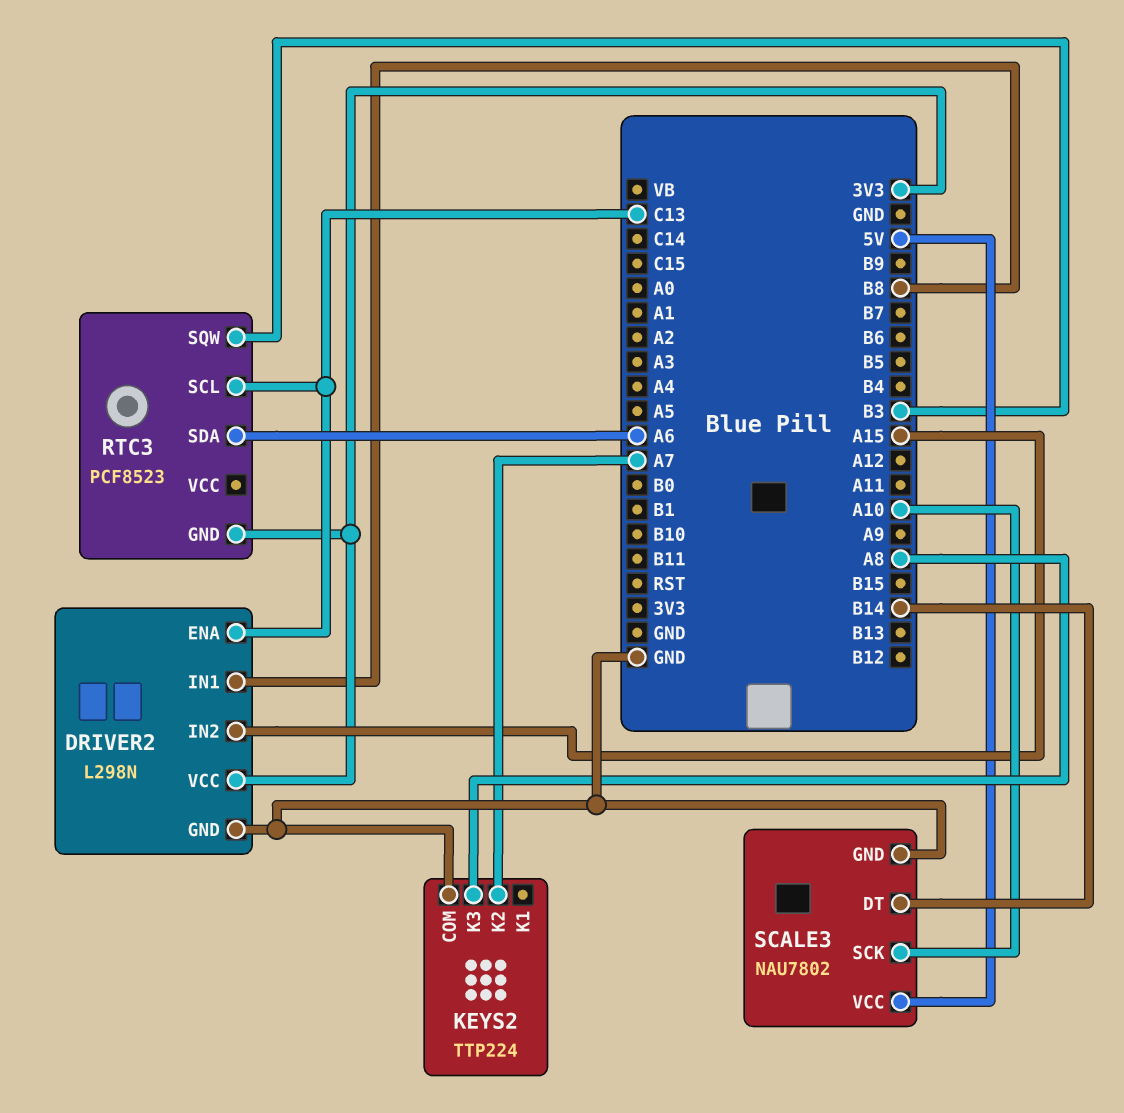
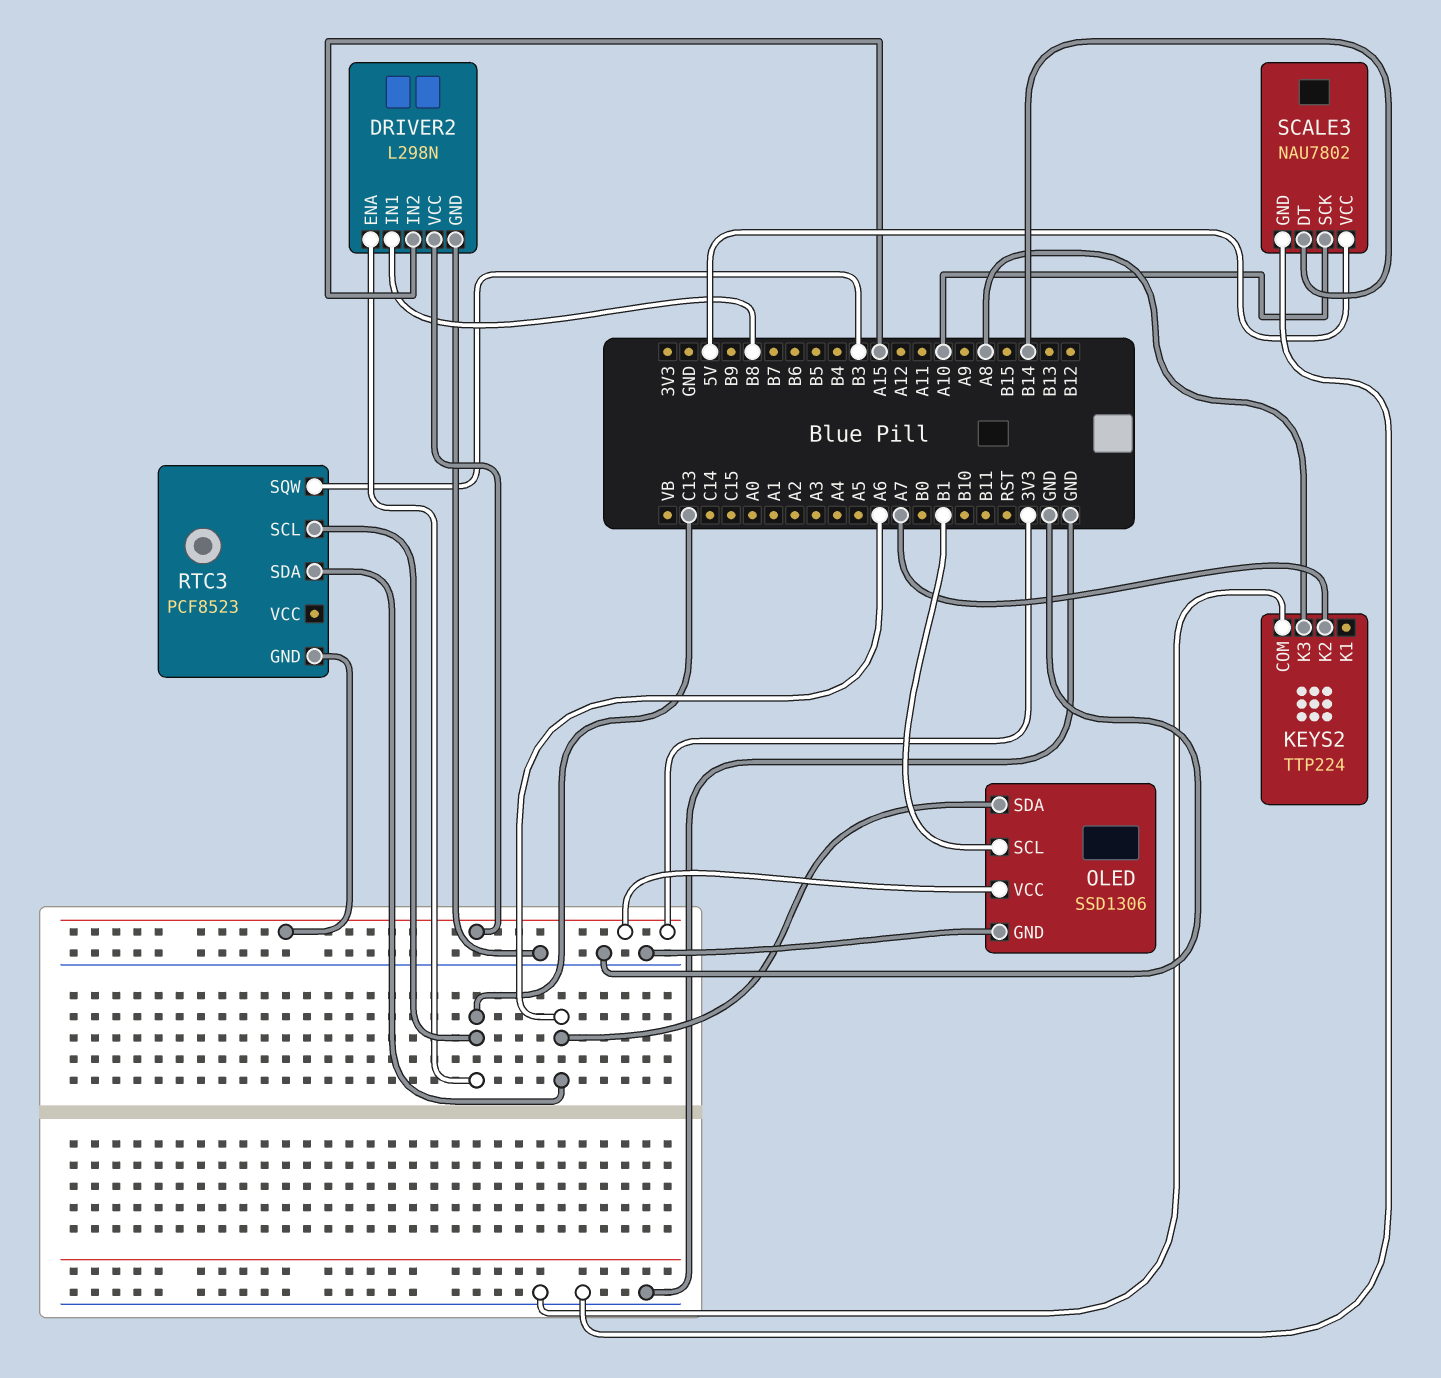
OLED: none -> SSD1306
OLED pin GND: none -> GND
OLED pin SCL: none -> B1
OLED pin SDA: none -> A6
OLED pin VCC: none -> 3V3

